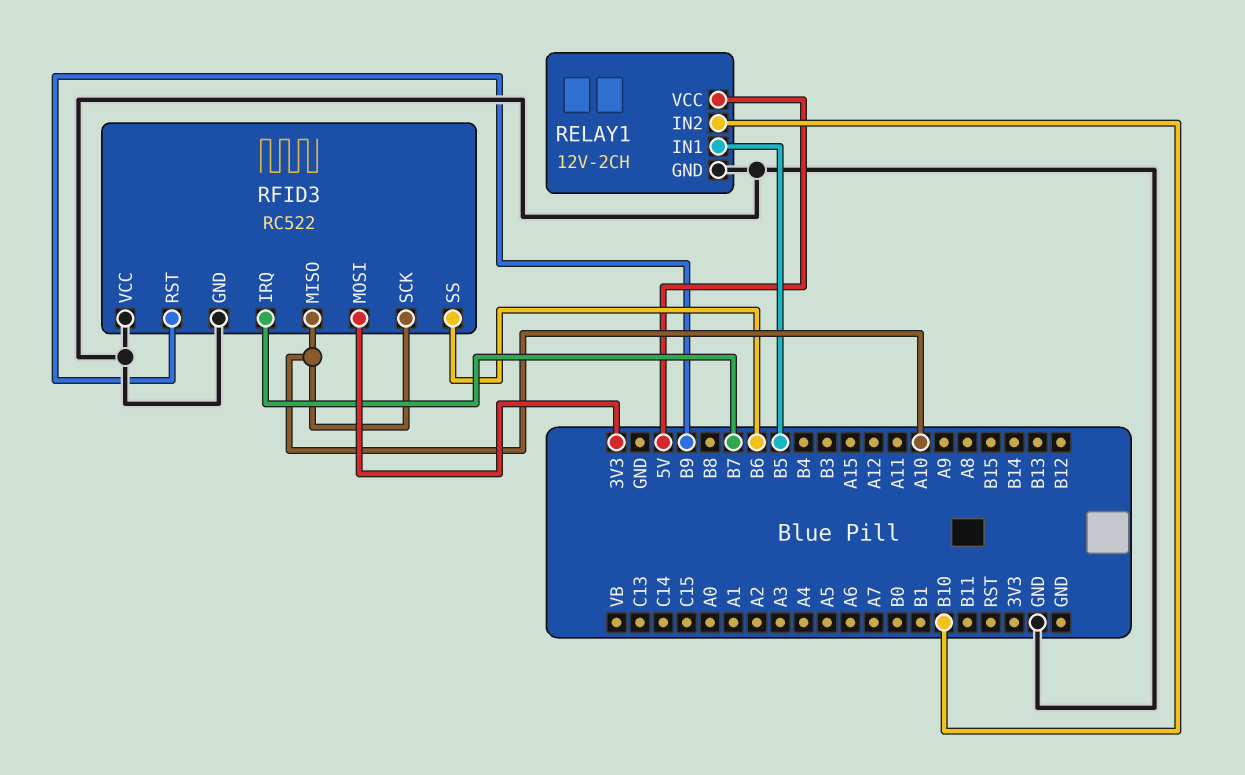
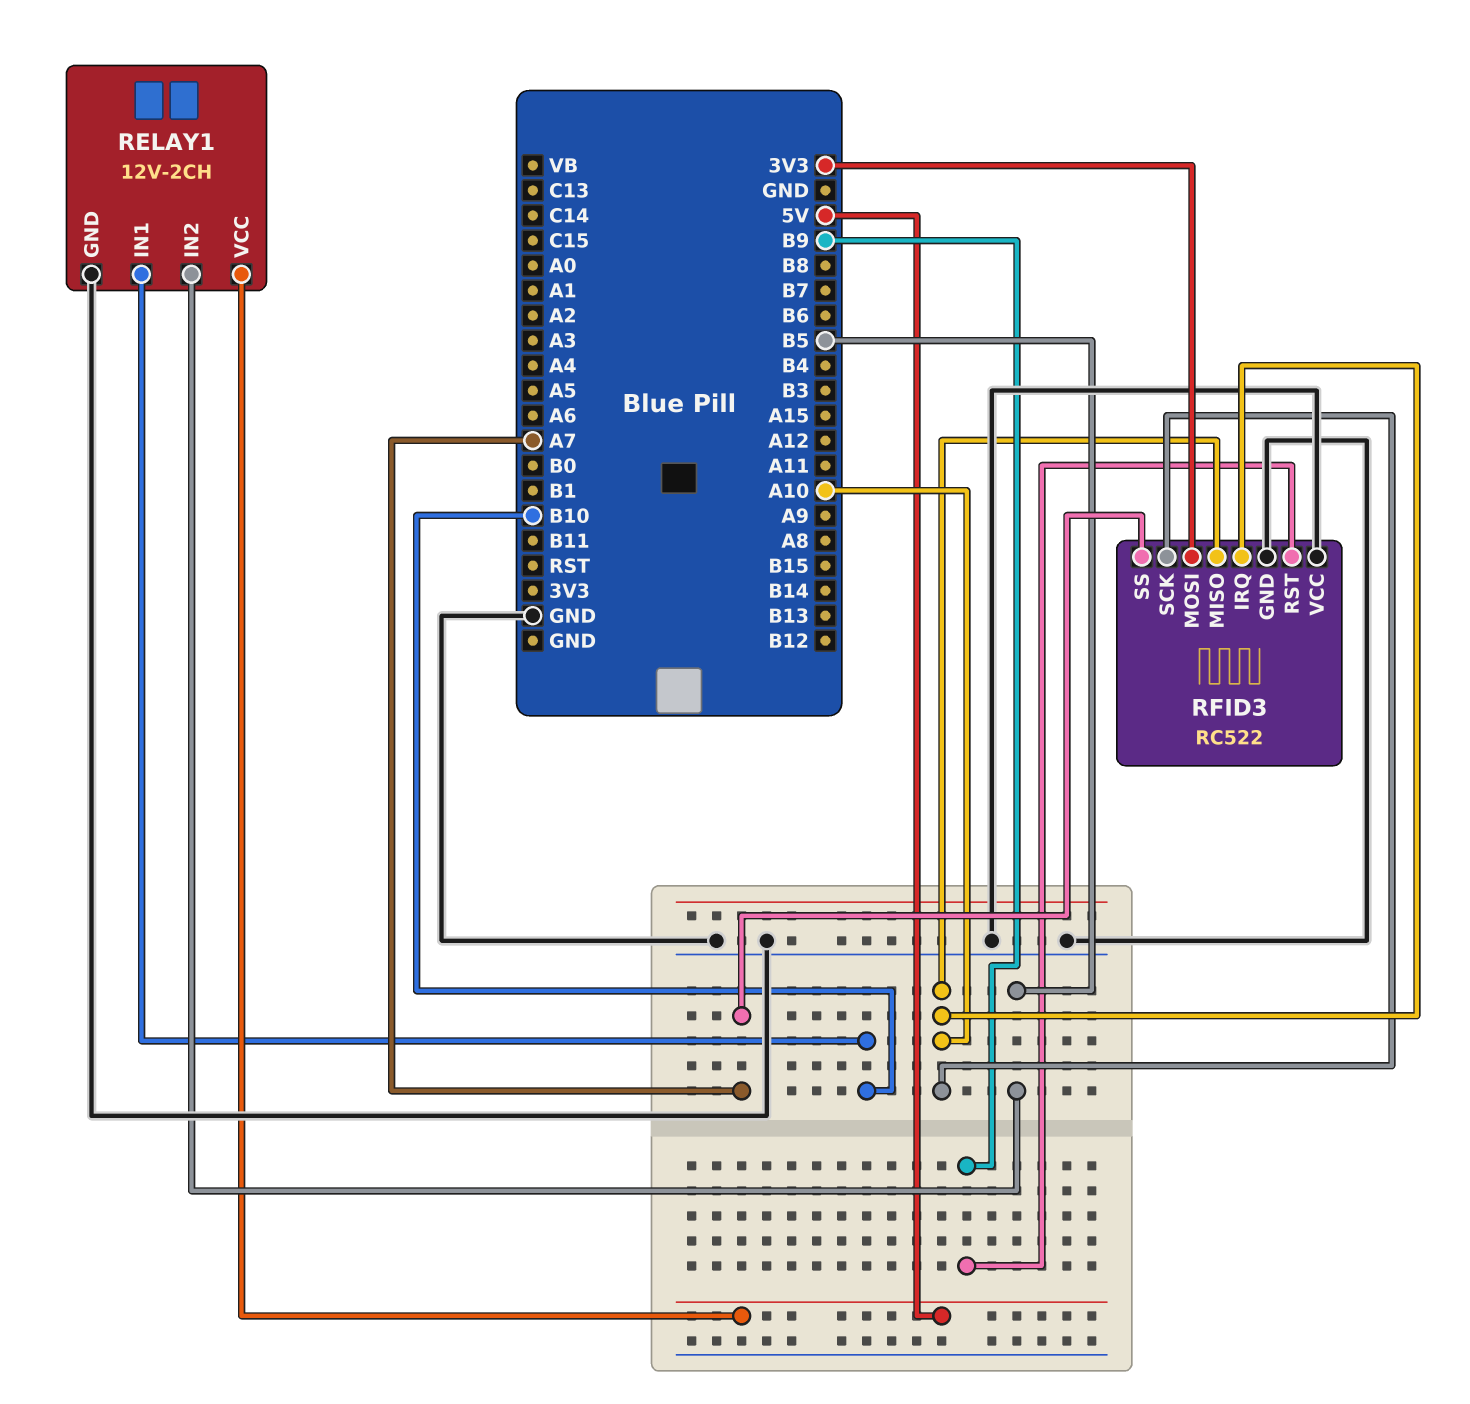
RELAY1 pin IN1: B5 -> B10
RELAY1 pin IN2: B10 -> B5
RFID3 pin IRQ: B7 -> A10
RFID3 pin SS: B6 -> A7

